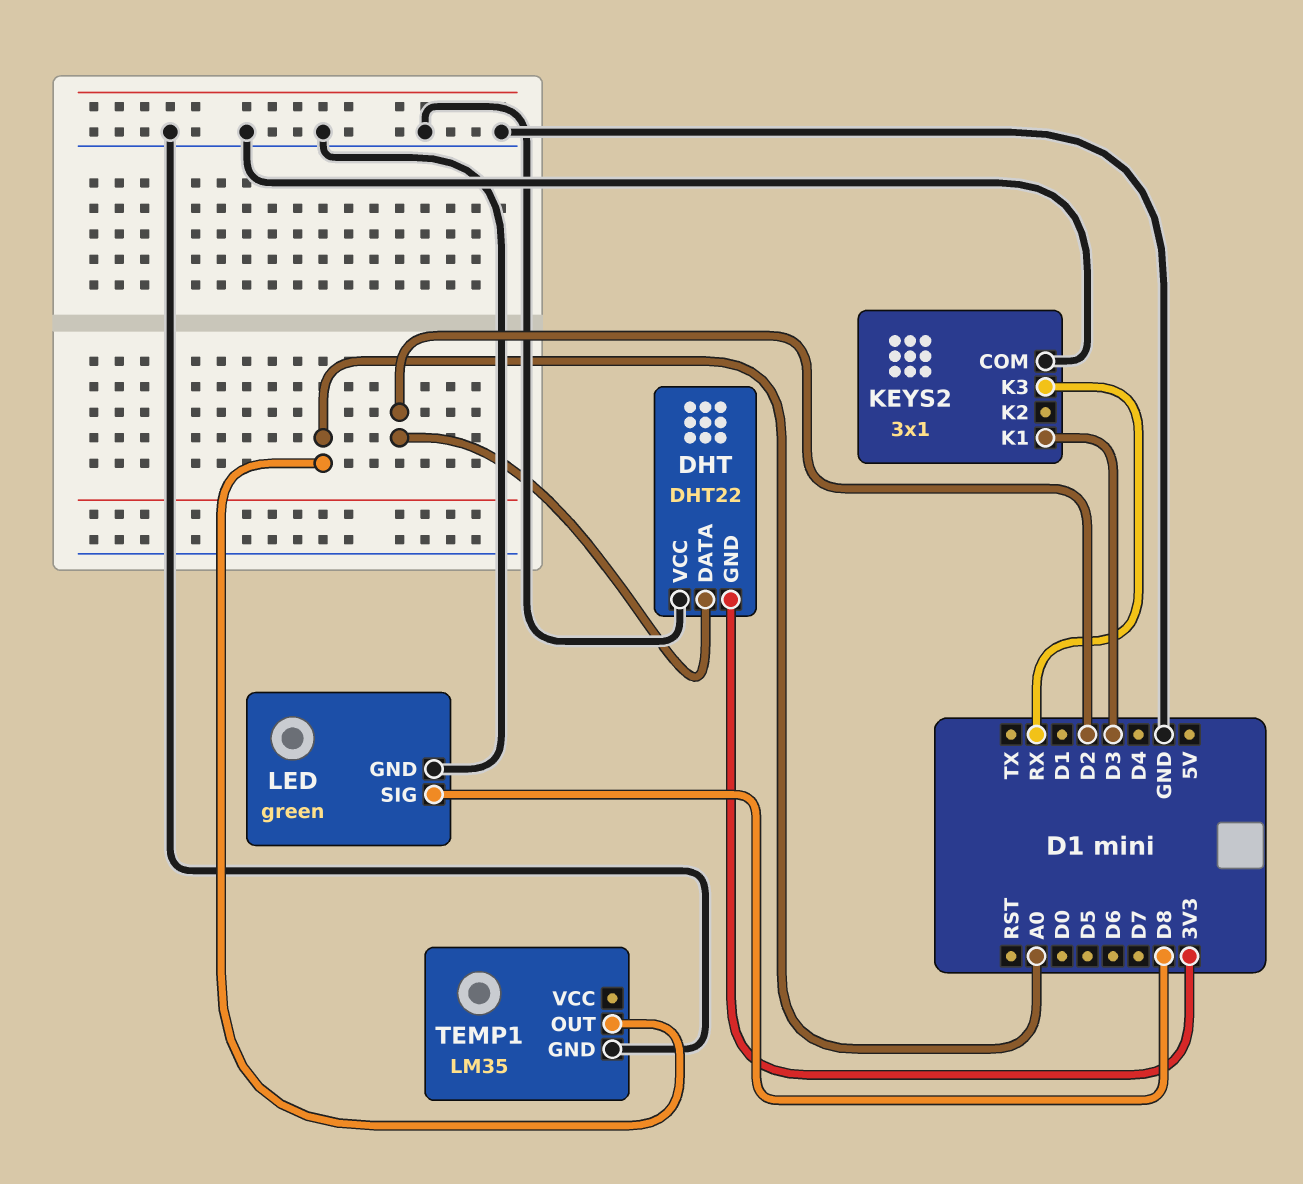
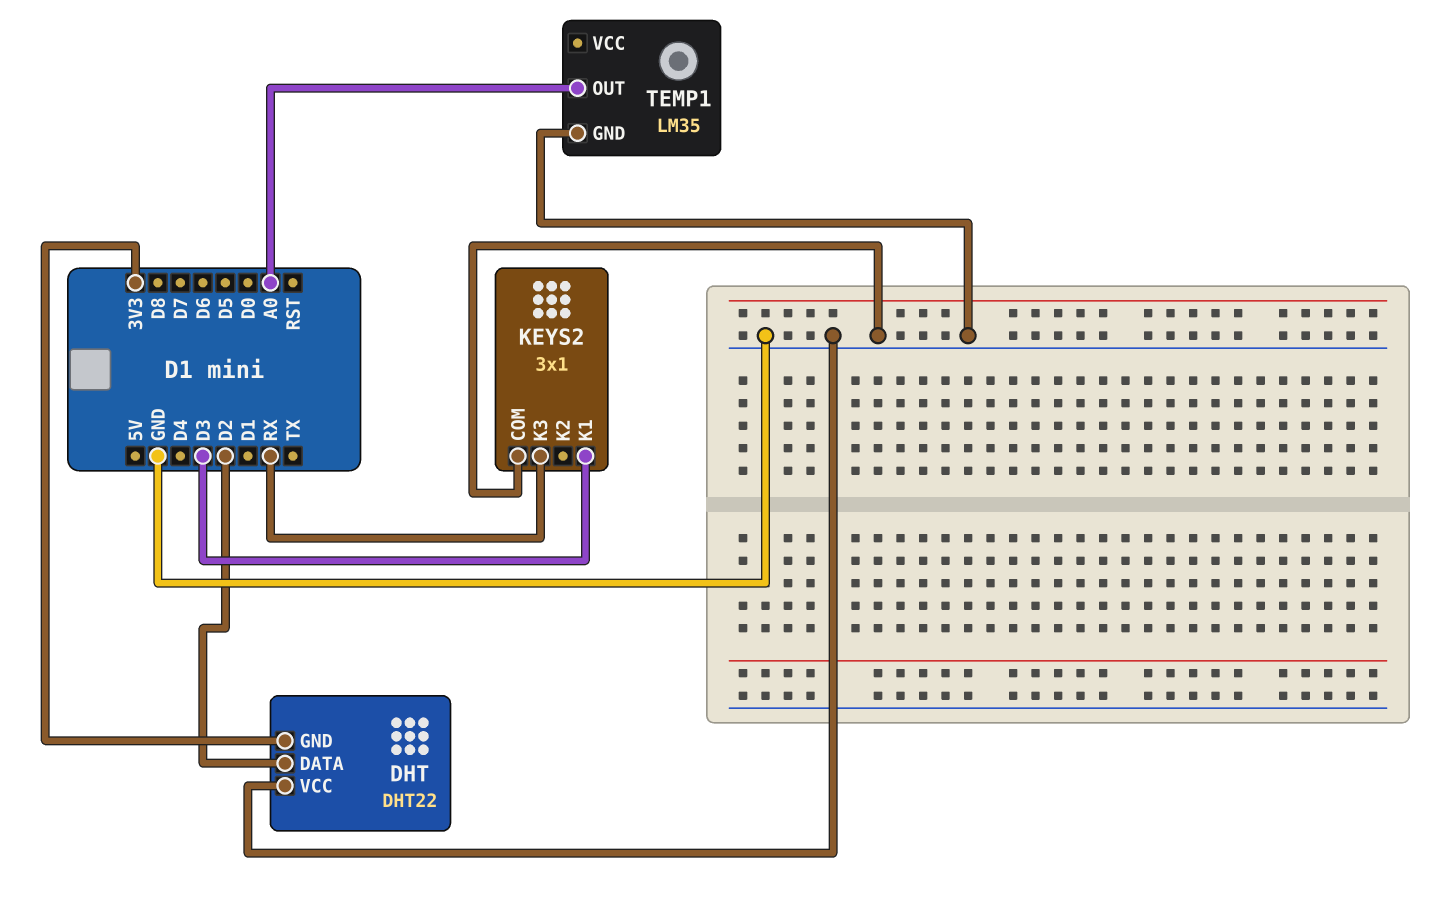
LED: green -> none
LED pin GND: GND -> none
LED pin SIG: D8 -> none

